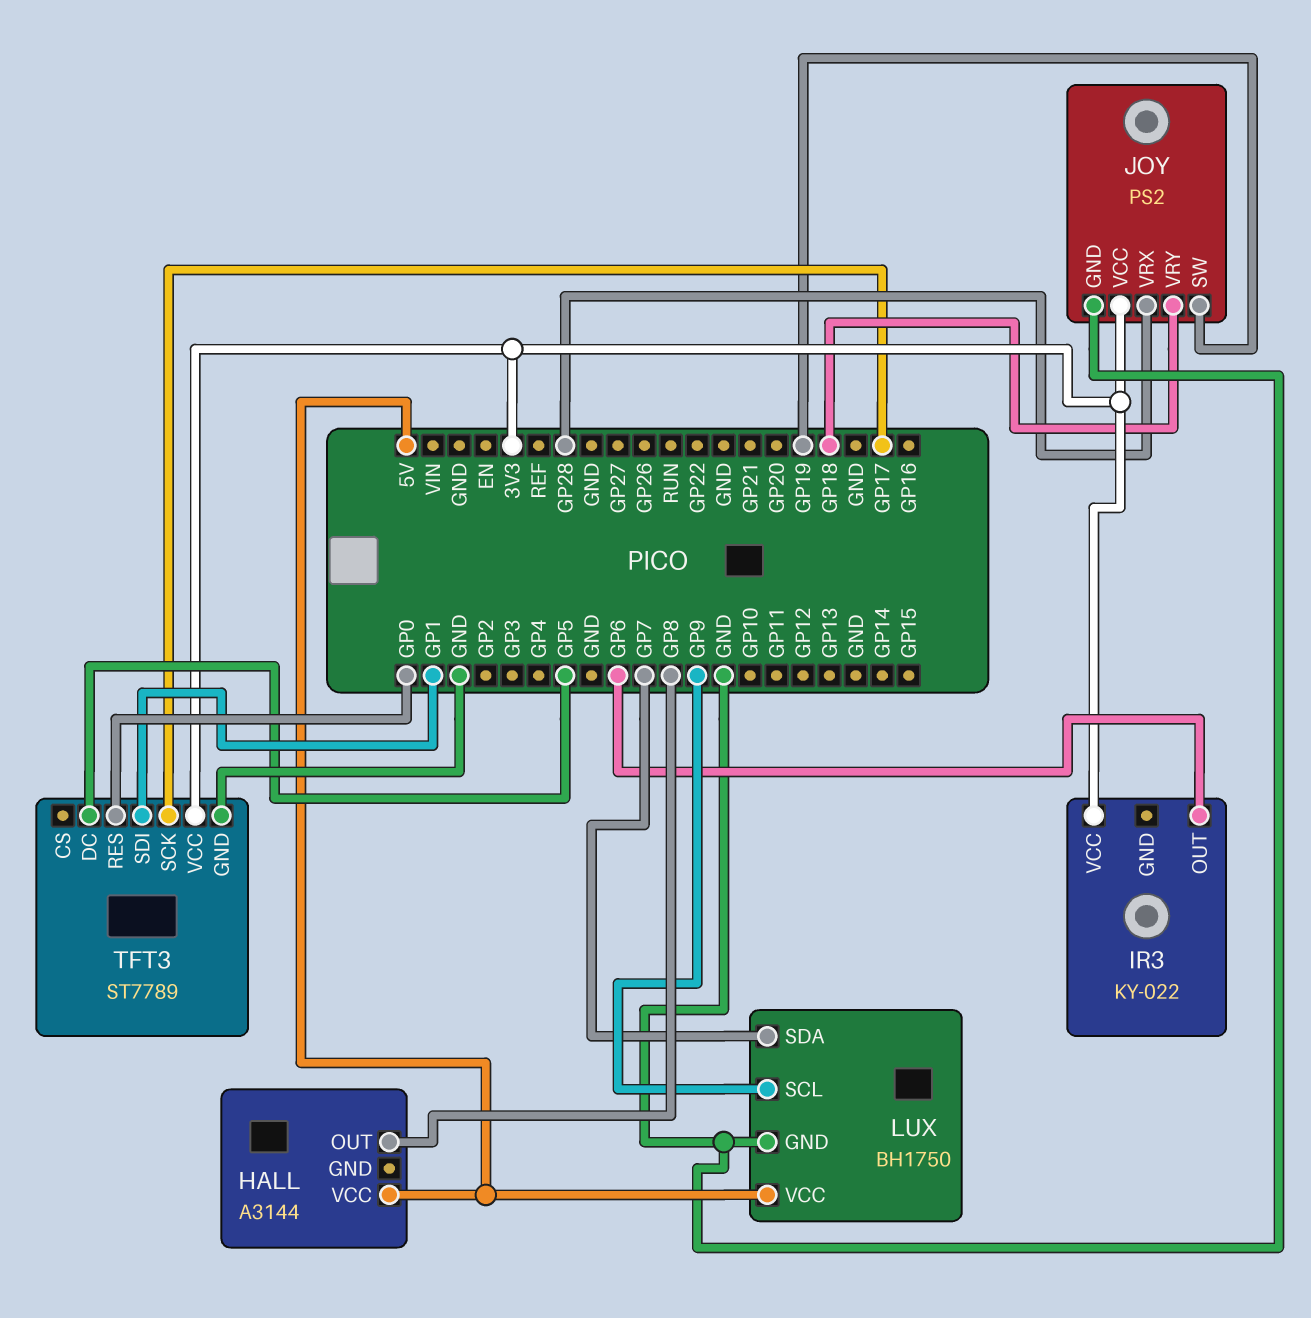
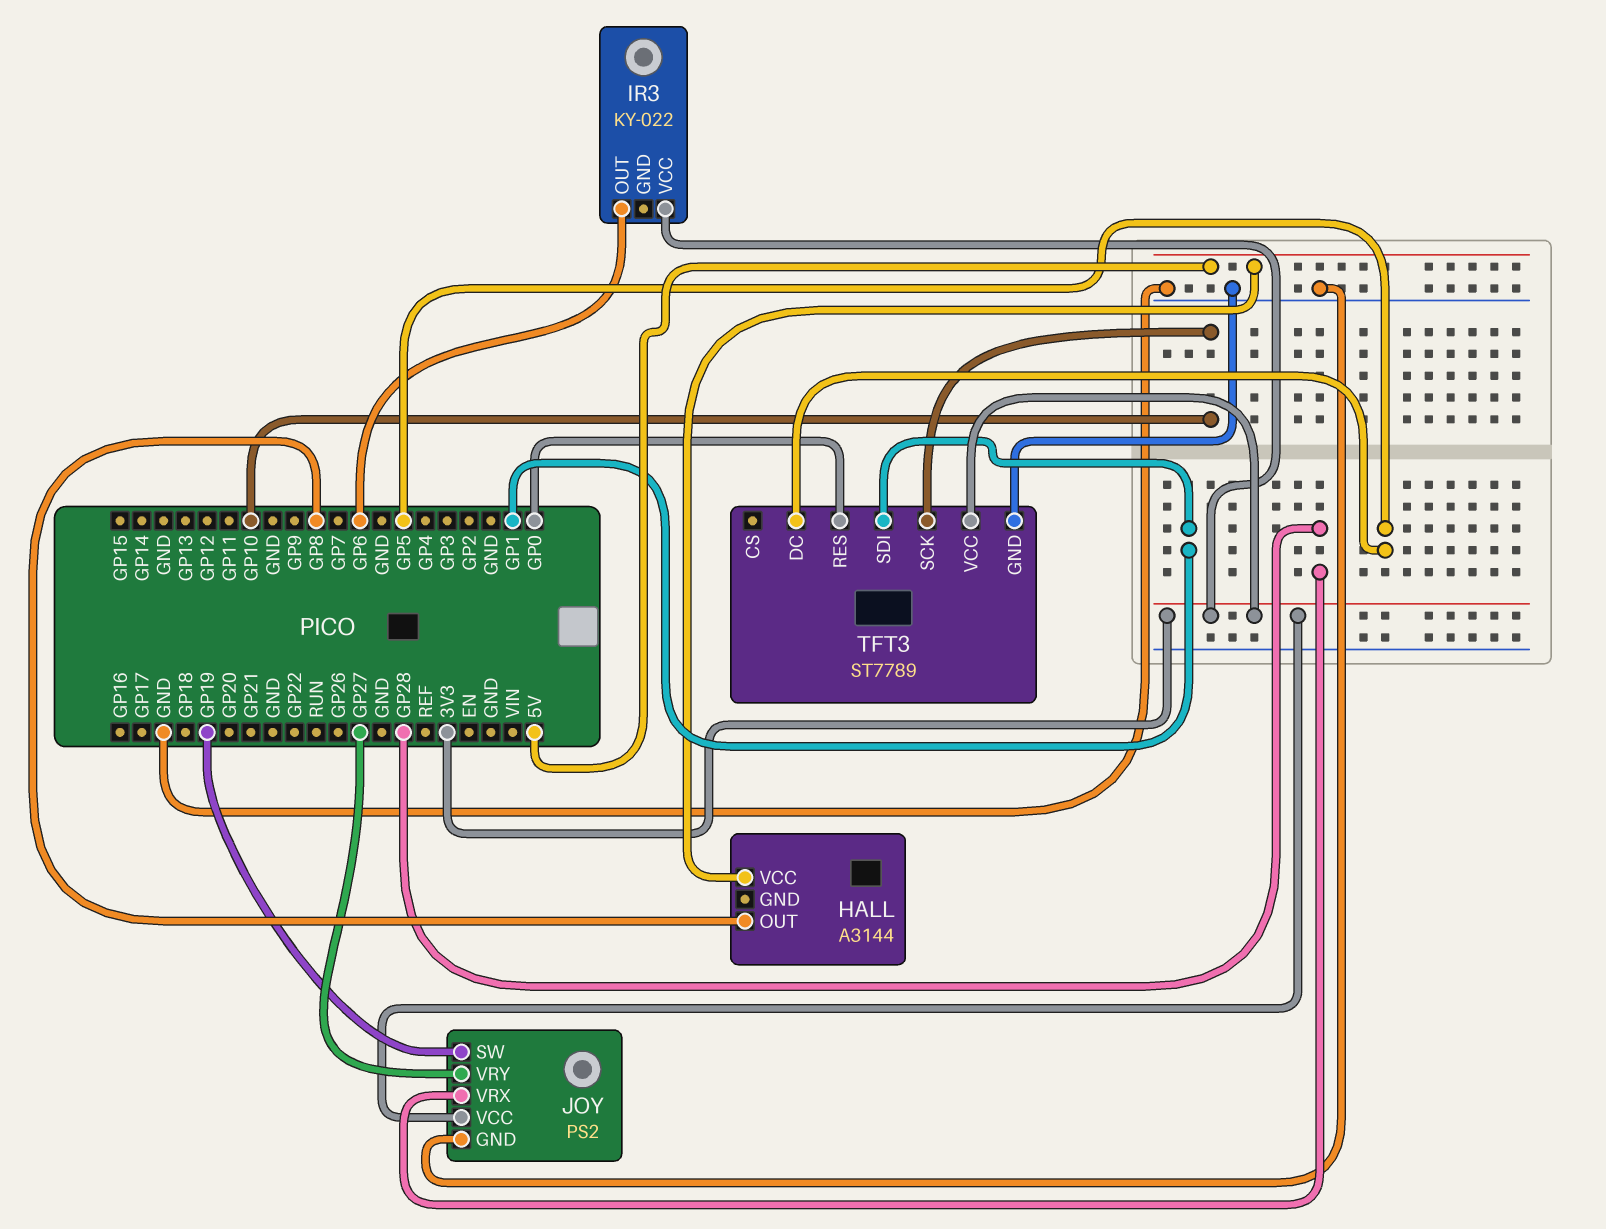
JOY pin VRY: GP18 -> GP27
LUX: BH1750 -> none
LUX pin GND: GND -> none
LUX pin SCL: GP9 -> none
LUX pin SDA: GP7 -> none
LUX pin VCC: 5V -> none
TFT3 pin SCK: GP17 -> GP10

